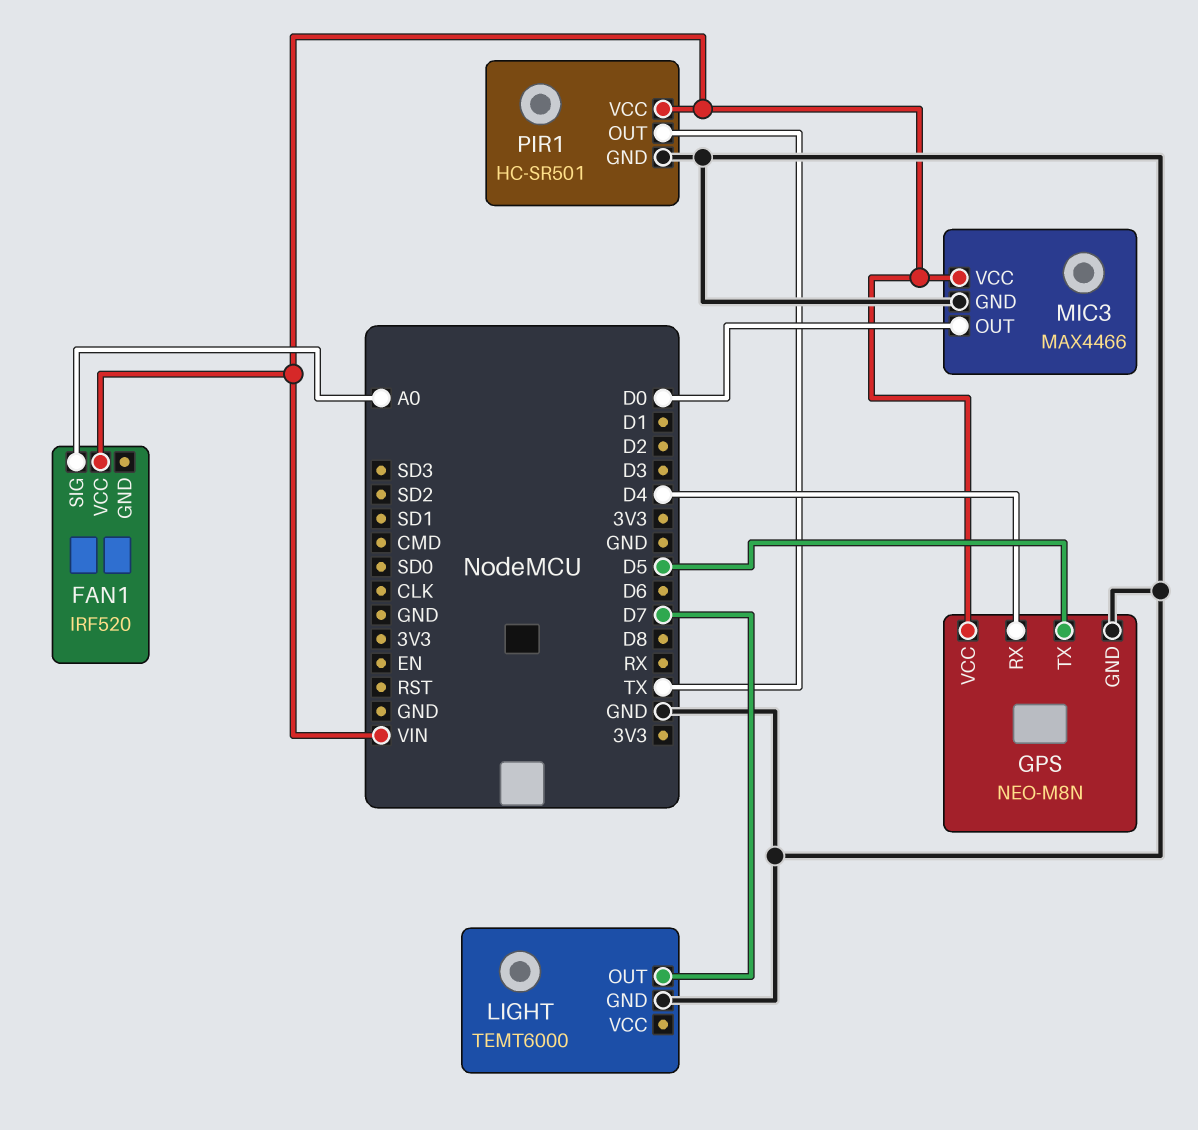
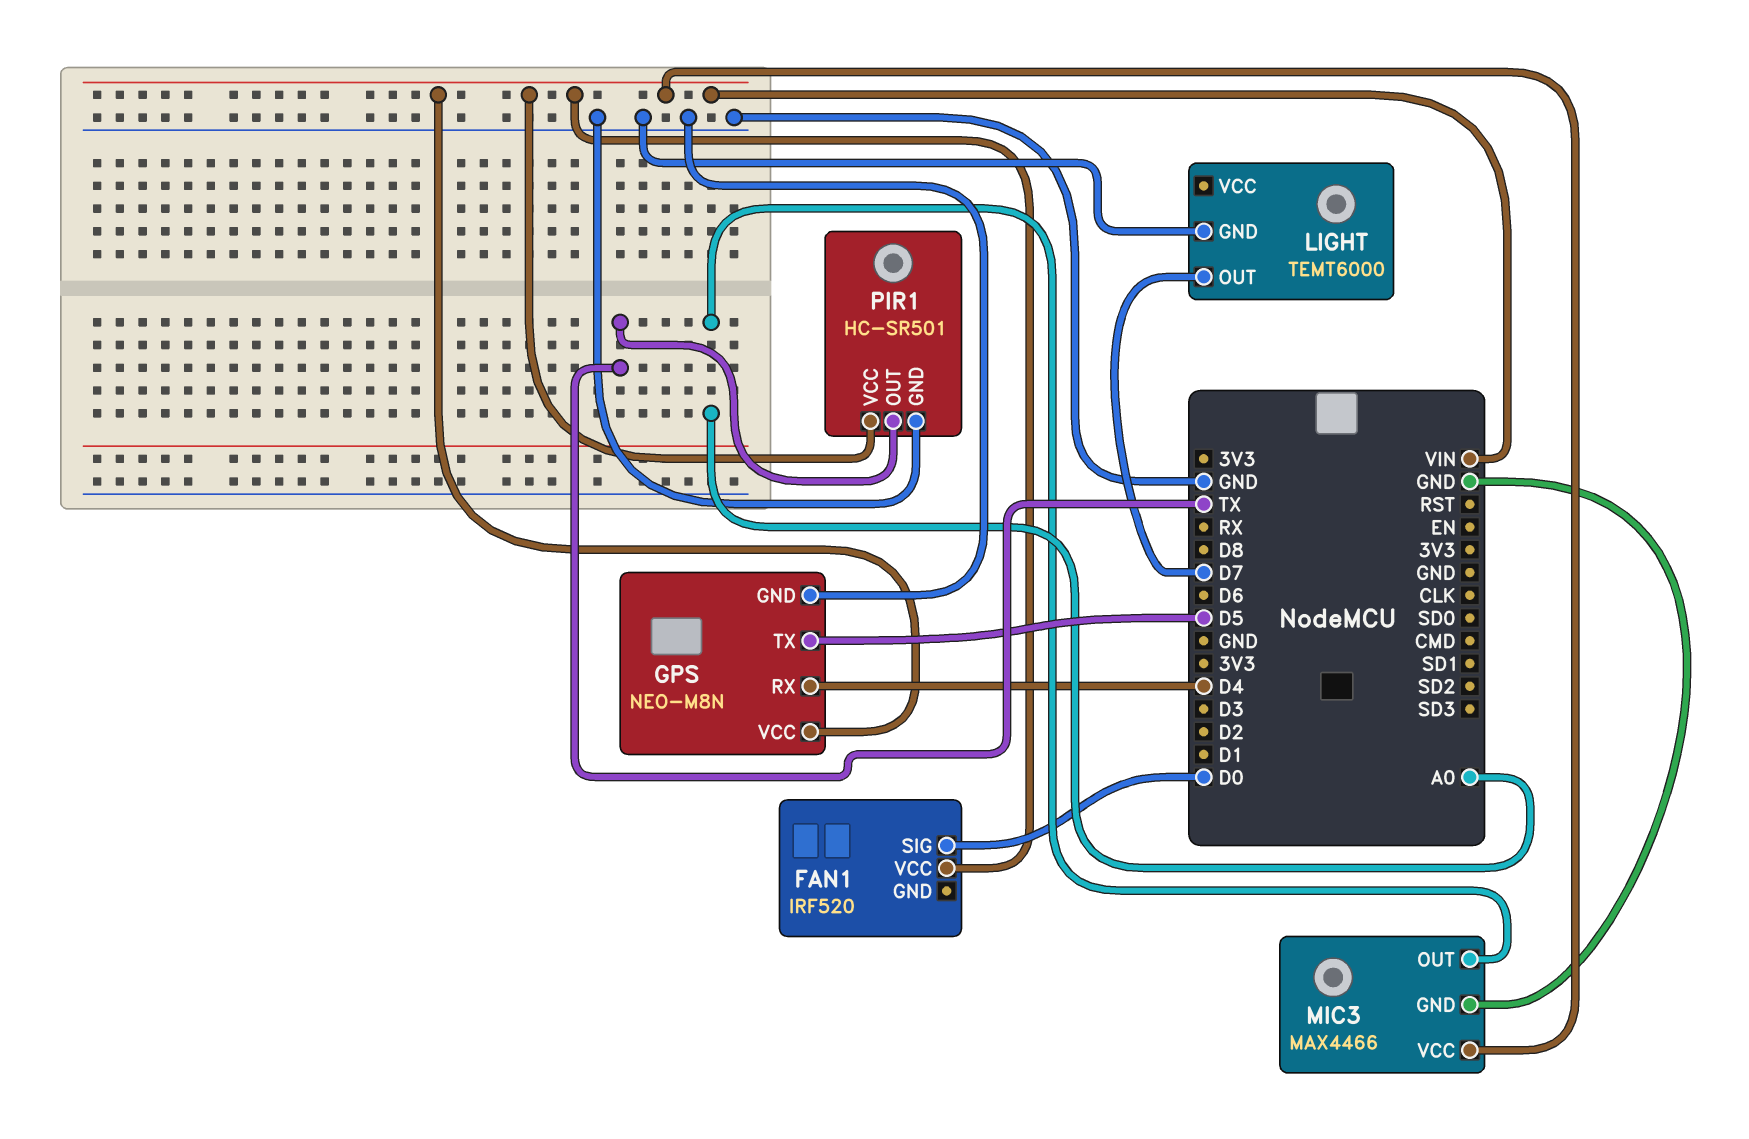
FAN1 pin SIG: A0 -> D0
MIC3 pin OUT: D0 -> A0

